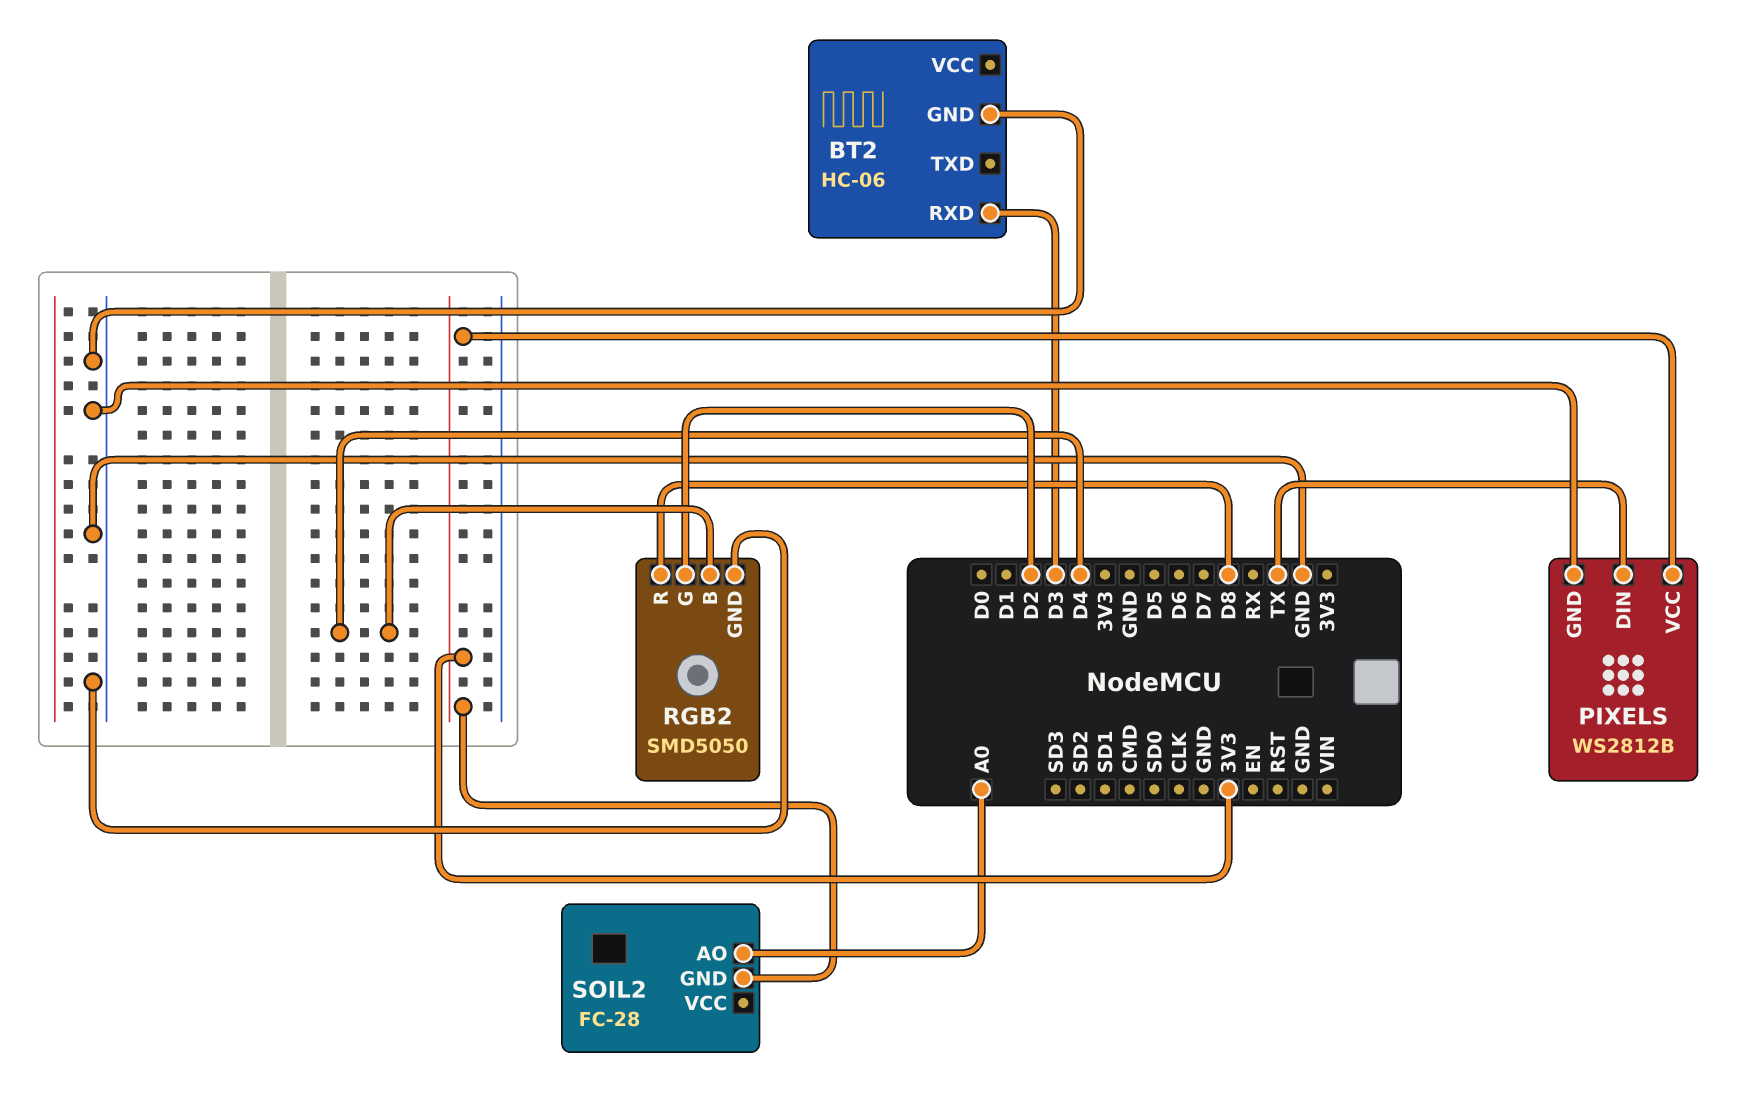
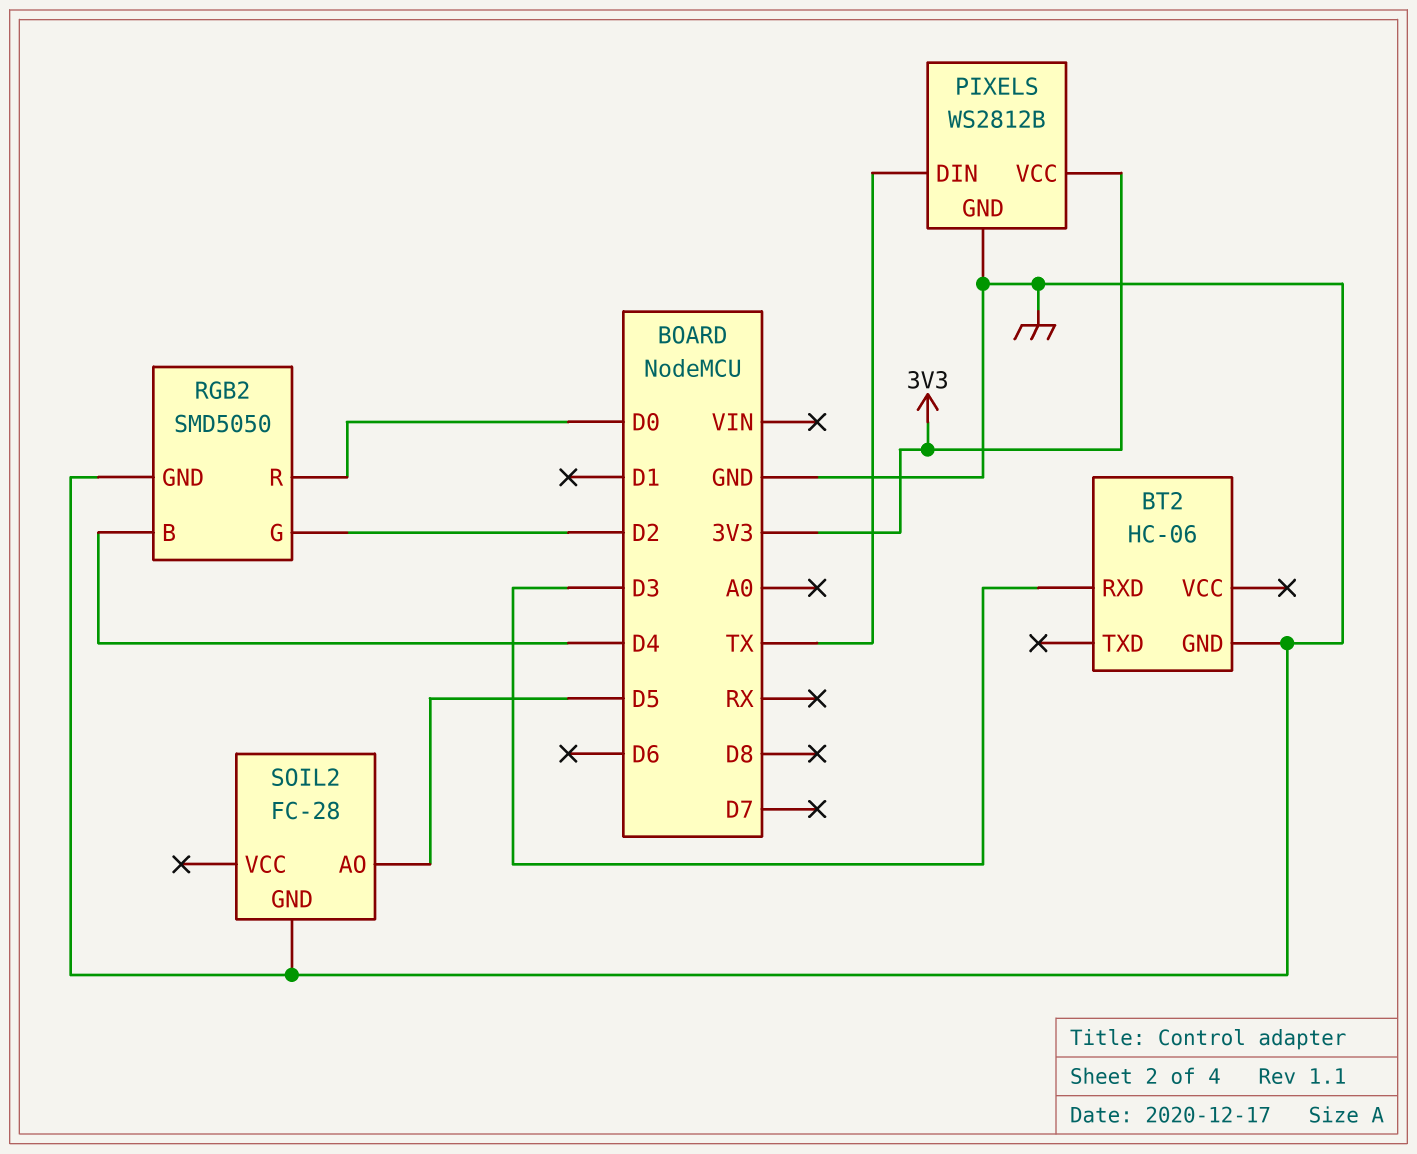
RGB2 pin R: D8 -> D0
SOIL2 pin AO: A0 -> D5
SOIL2 pin GND: 3V3 -> GND

